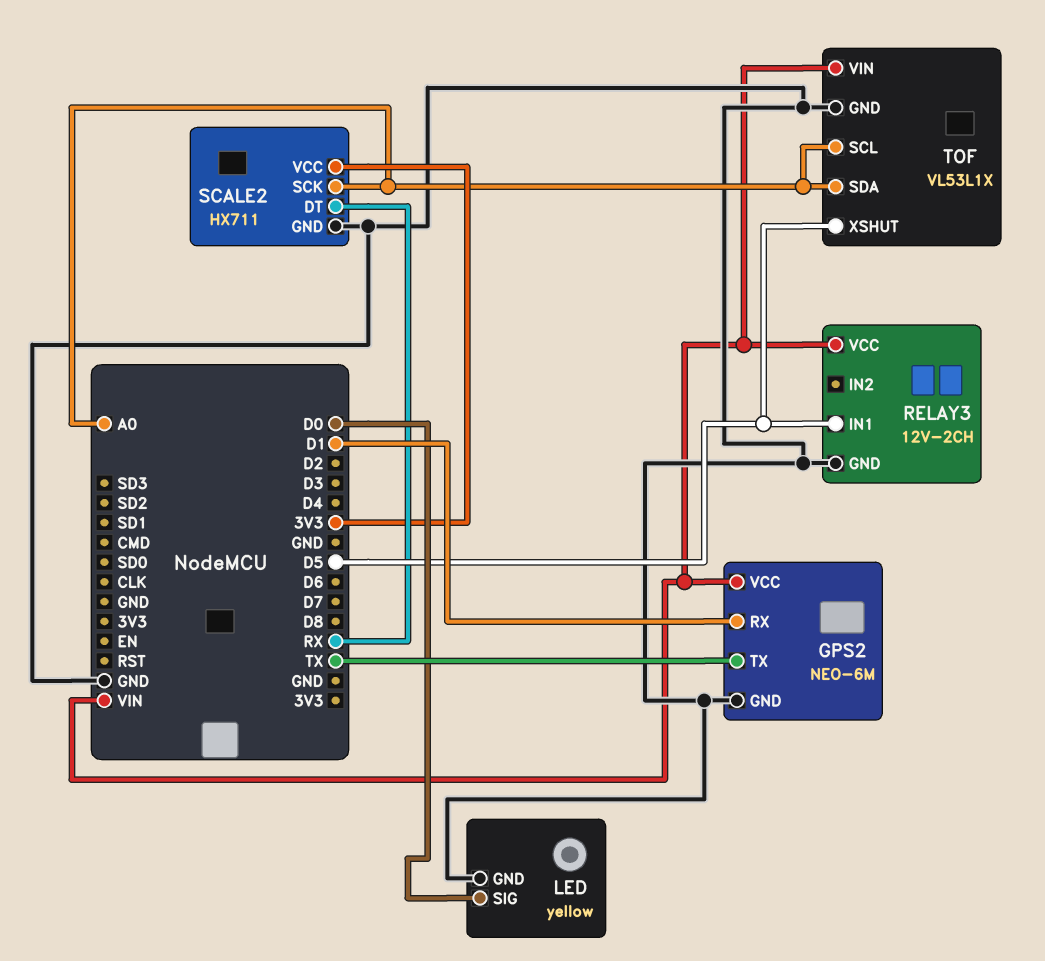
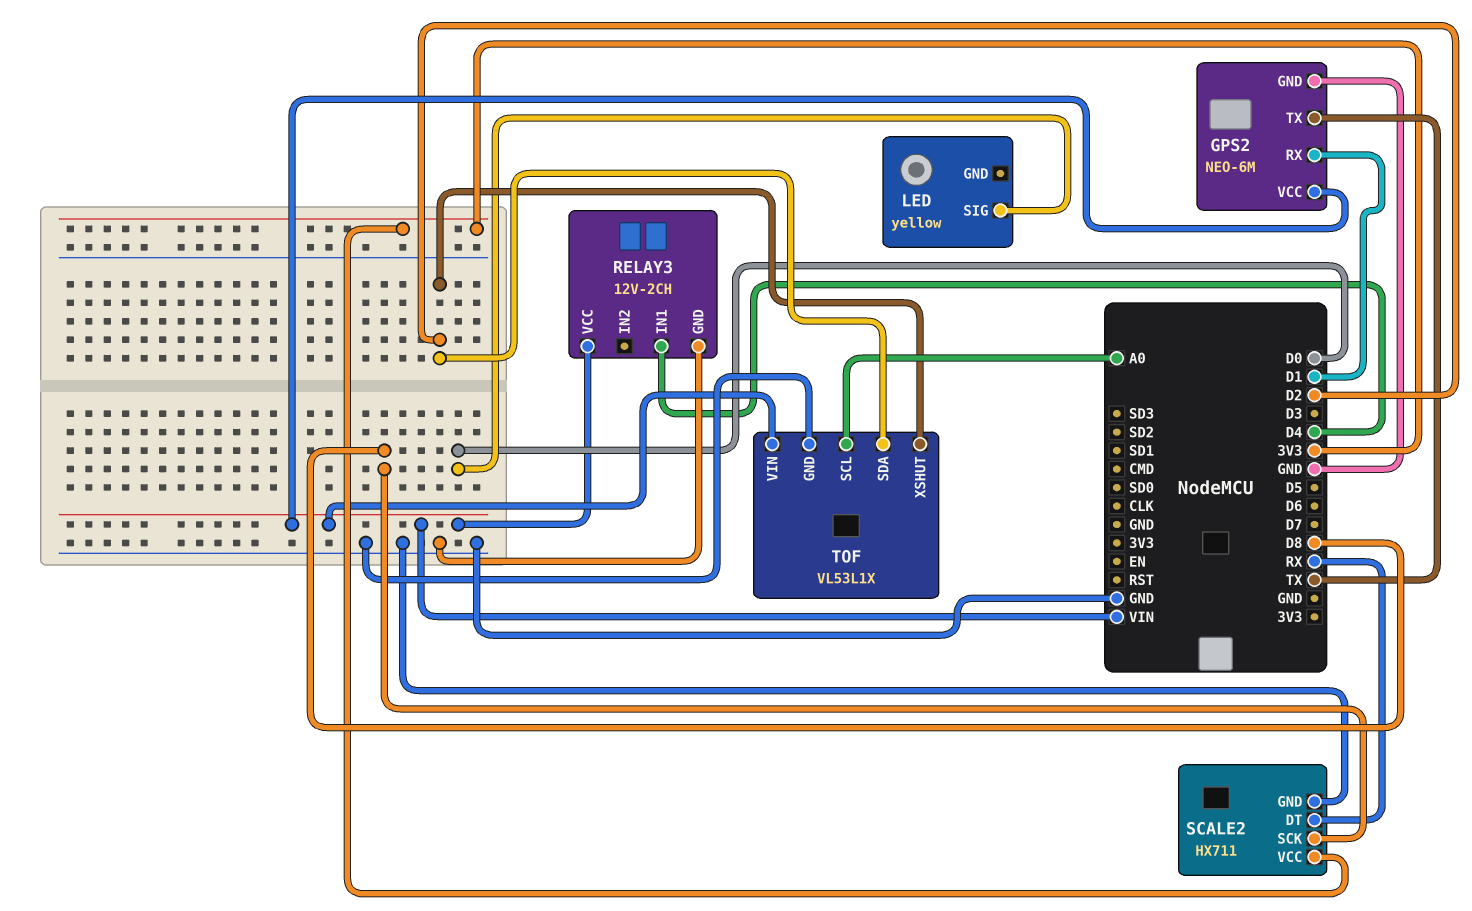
LED pin GND: GND -> none
RELAY3 pin IN1: D5 -> D4
SCALE2 pin SCK: A0 -> D8
TOF pin SDA: A0 -> D2
TOF pin XSHUT: D5 -> D2

